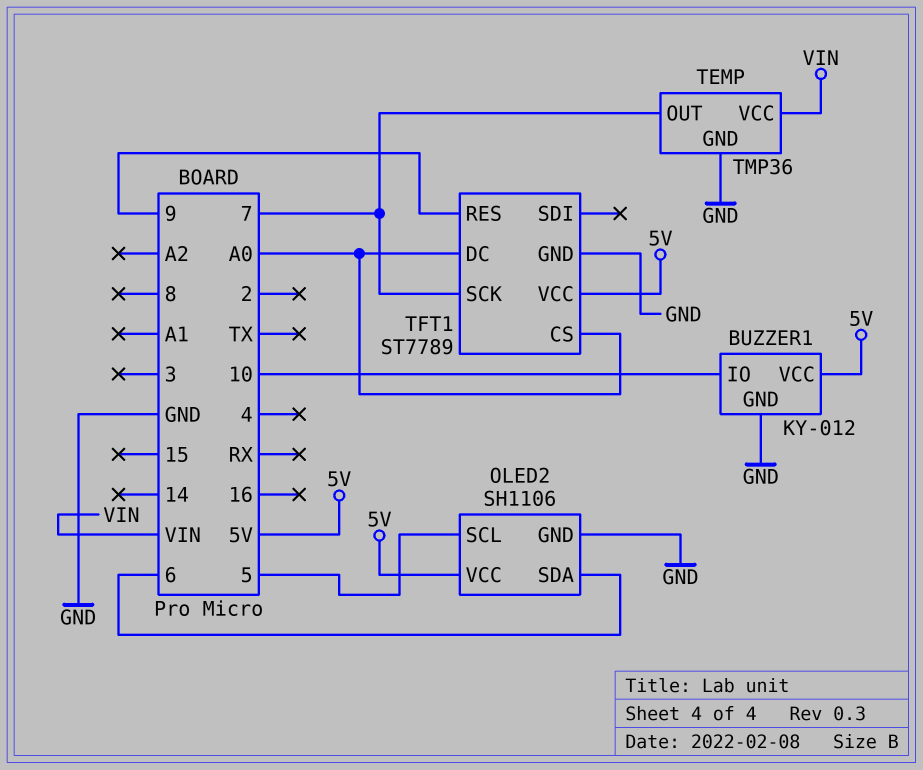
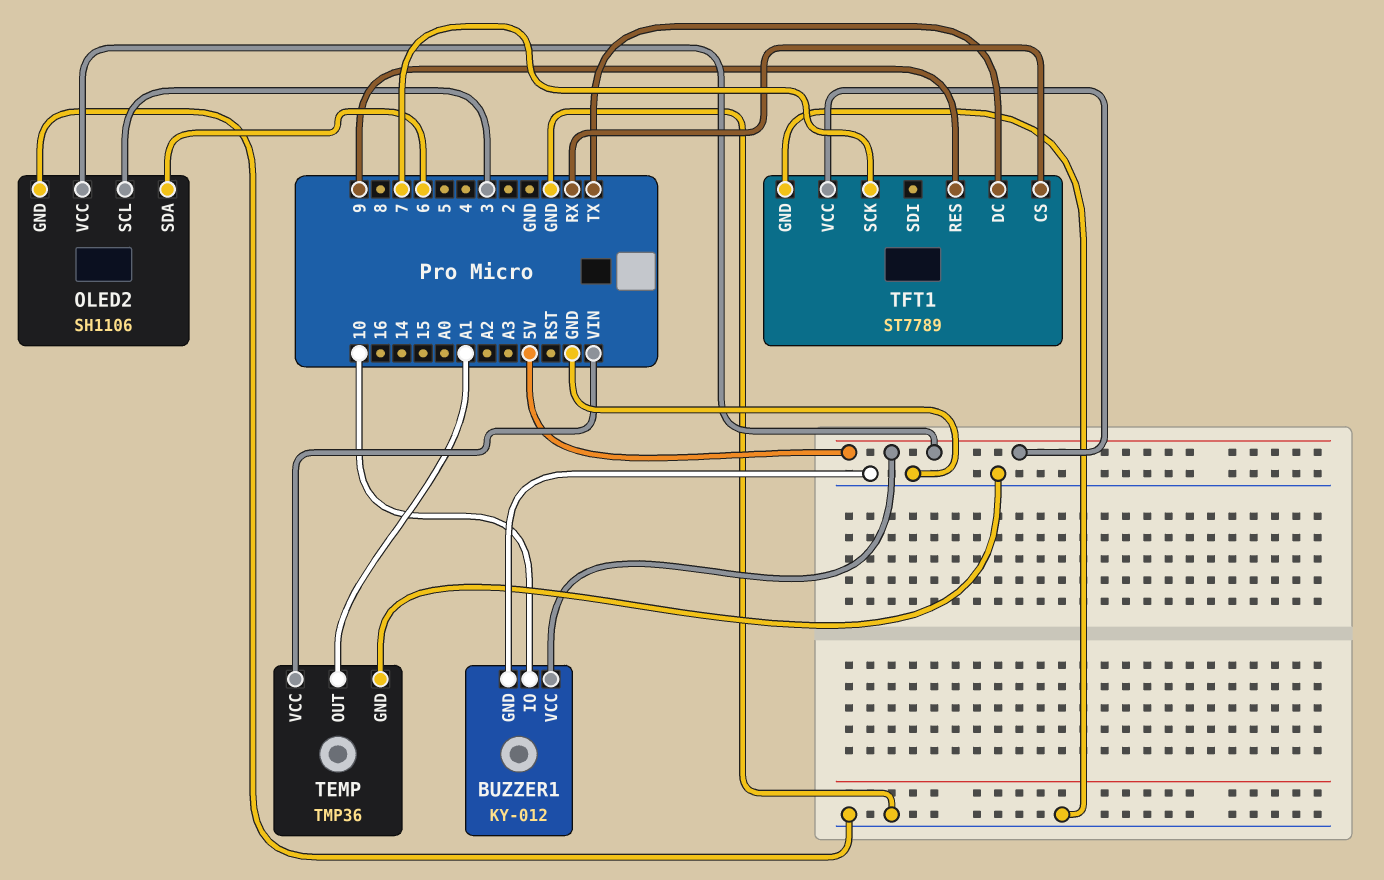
OLED2 pin SCL: 5 -> 3
TEMP pin OUT: 7 -> A1
TFT1 pin CS: A0 -> RX
TFT1 pin DC: A0 -> TX

